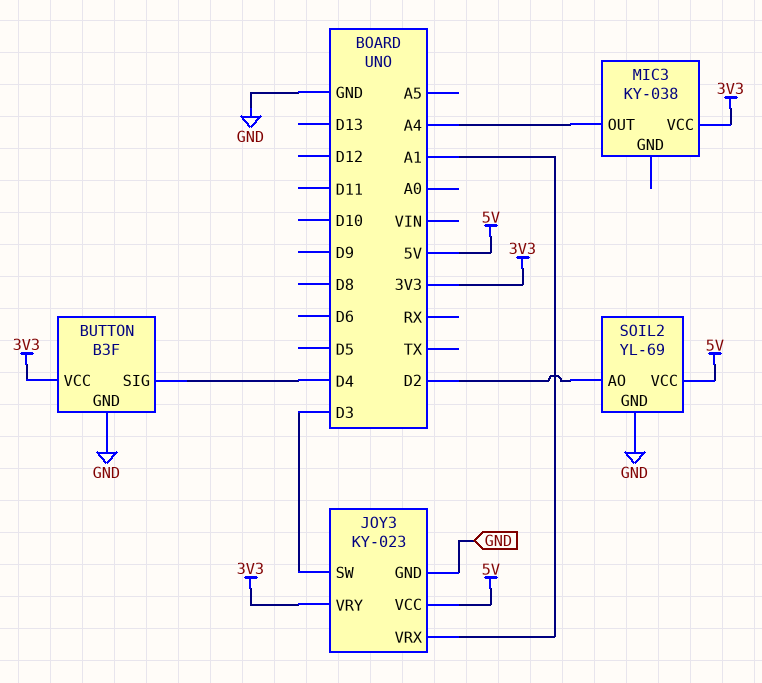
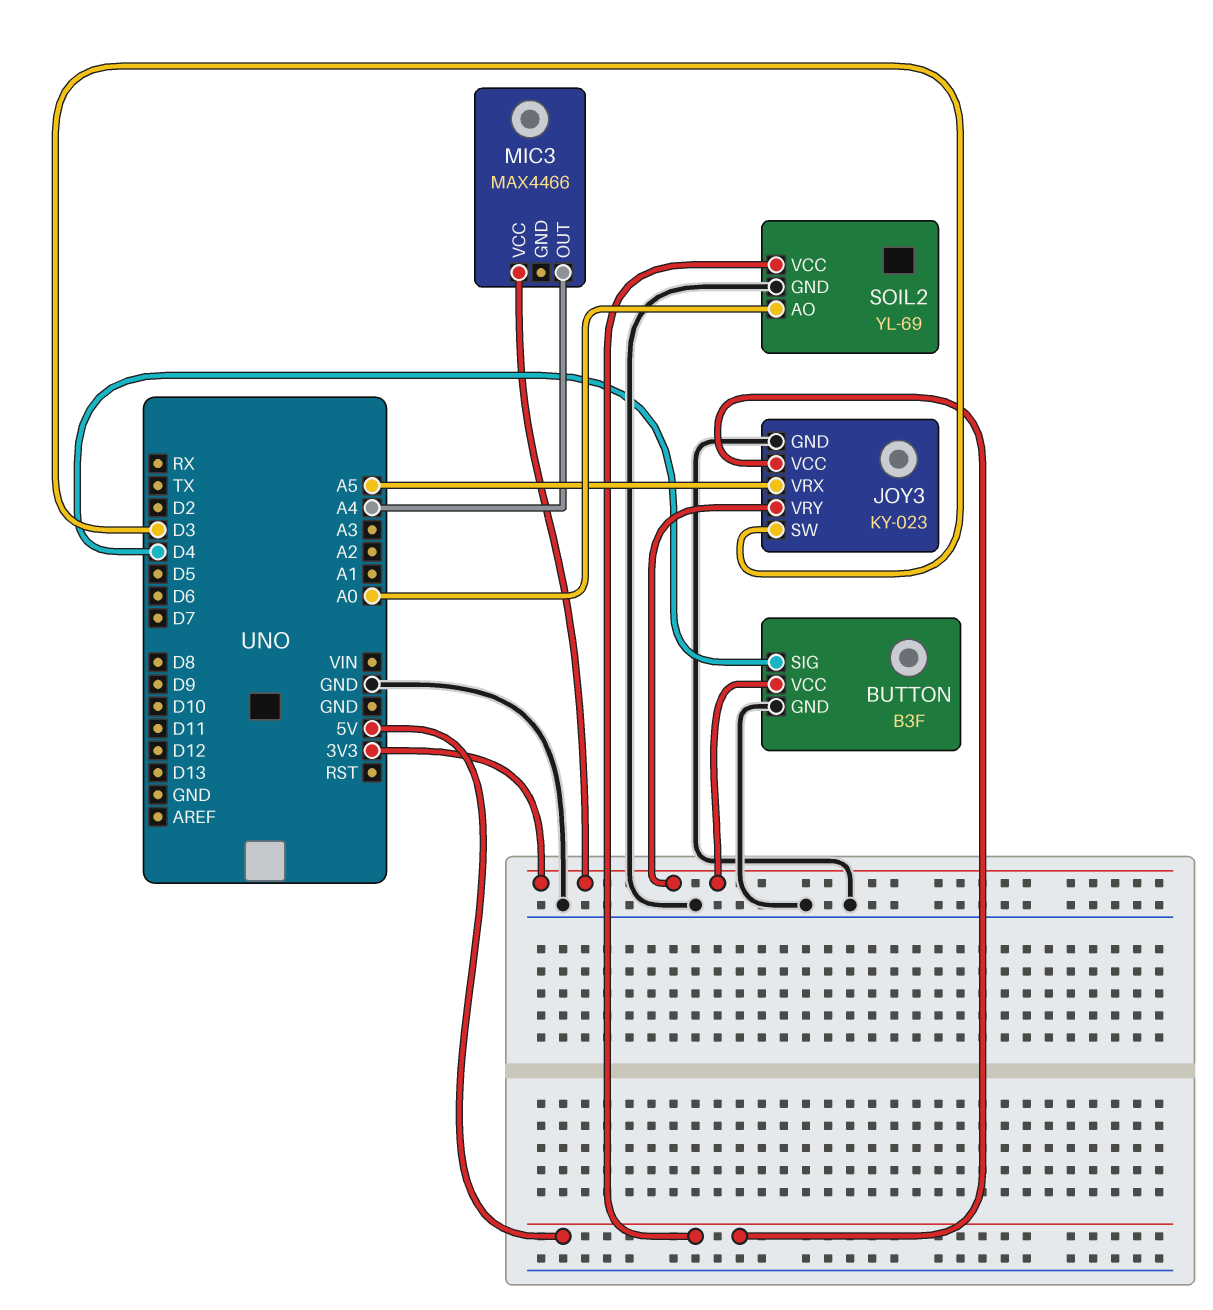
JOY3 pin VRX: A1 -> A5
MIC3: KY-038 -> MAX4466
SOIL2 pin AO: D2 -> A0

